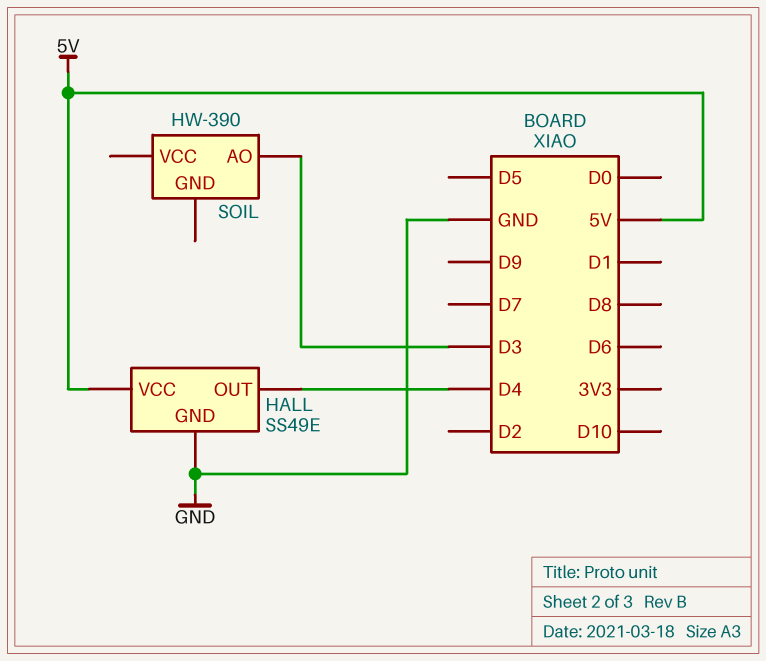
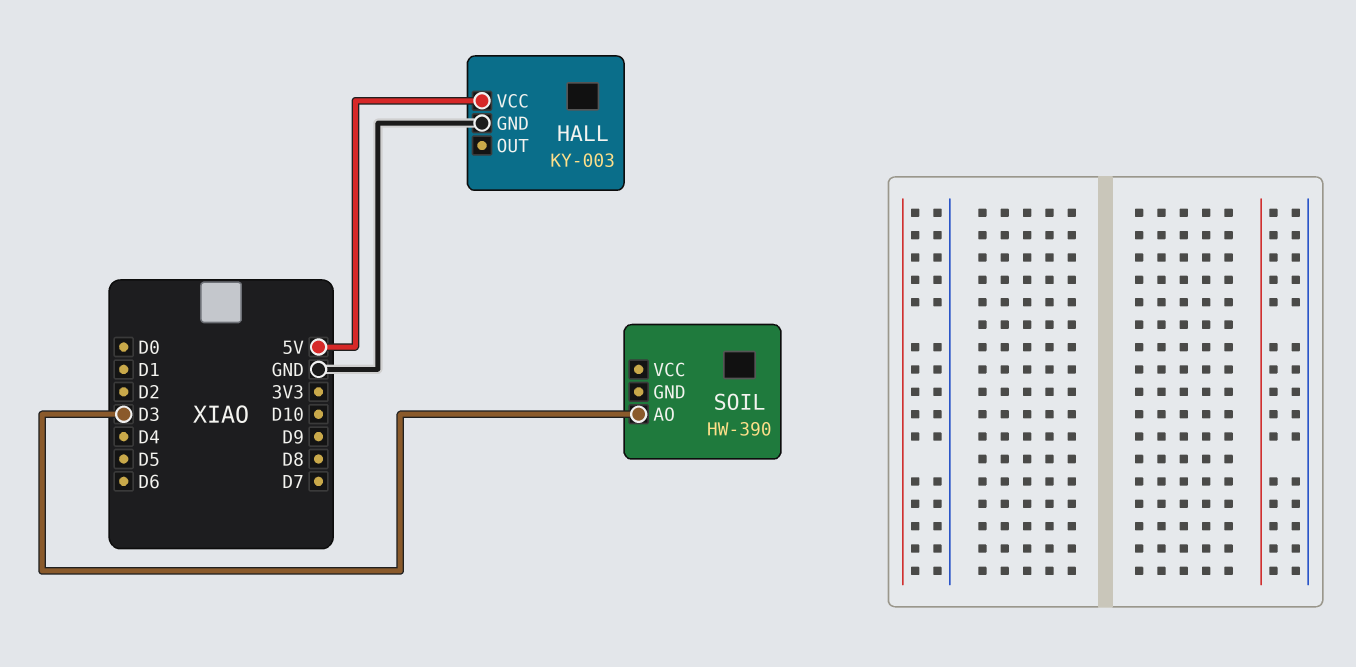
HALL: SS49E -> KY-003
HALL pin OUT: D4 -> none

